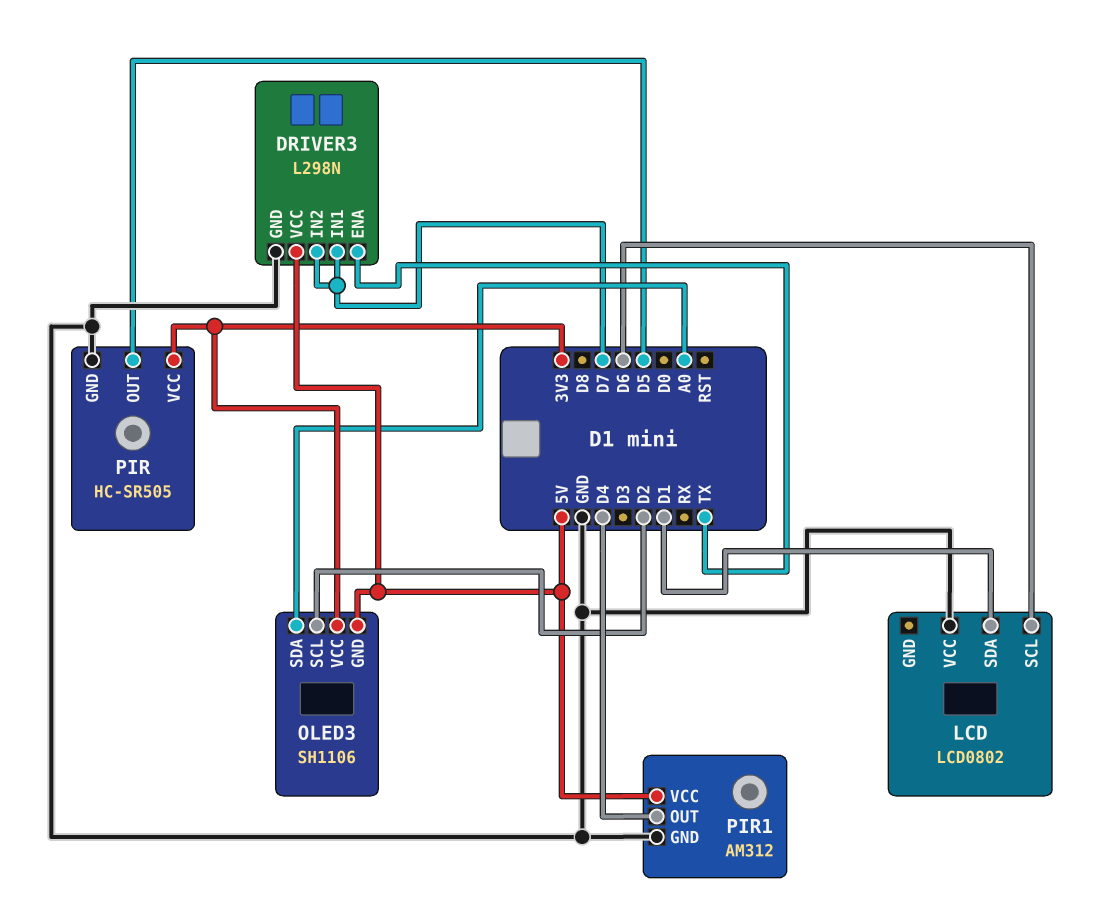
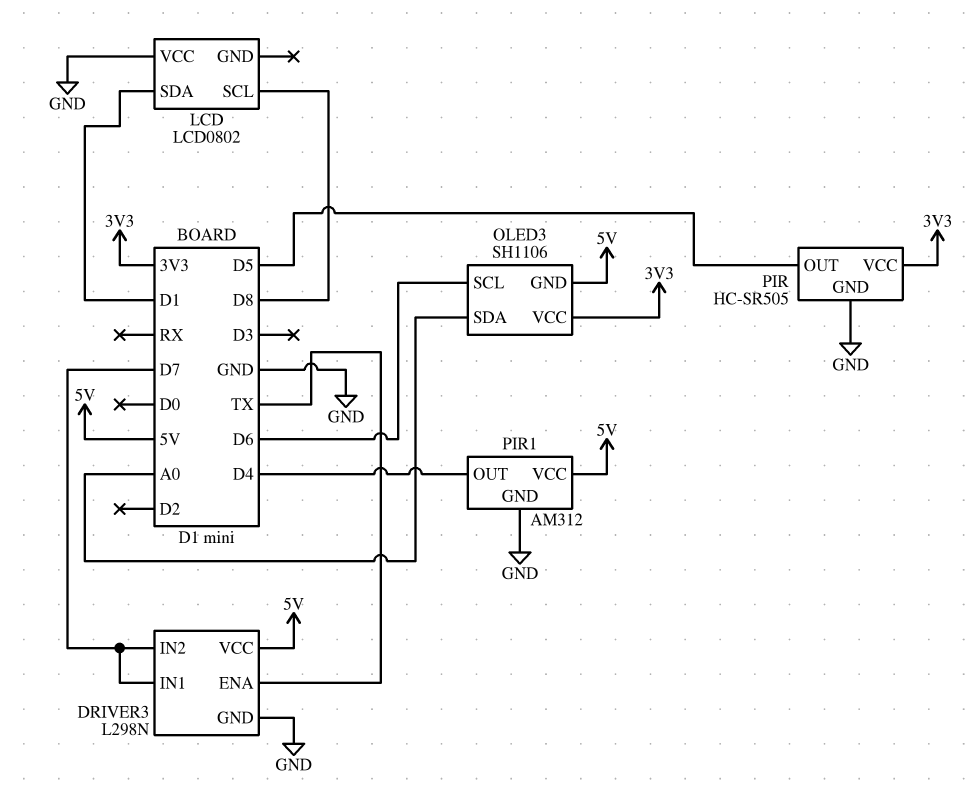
LCD pin SCL: D6 -> D8
OLED3 pin SCL: D2 -> D6

